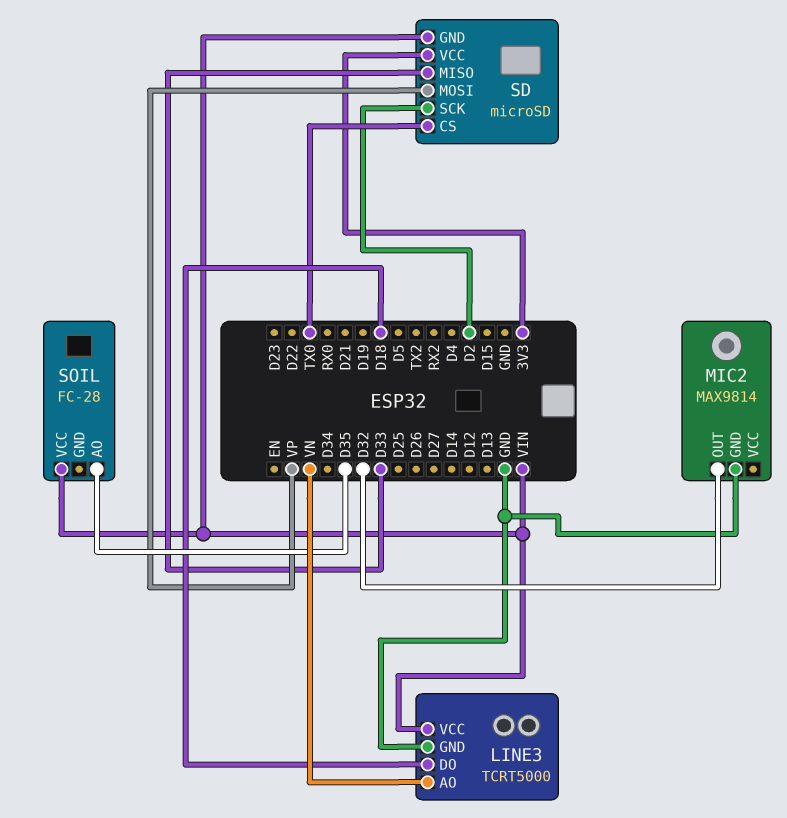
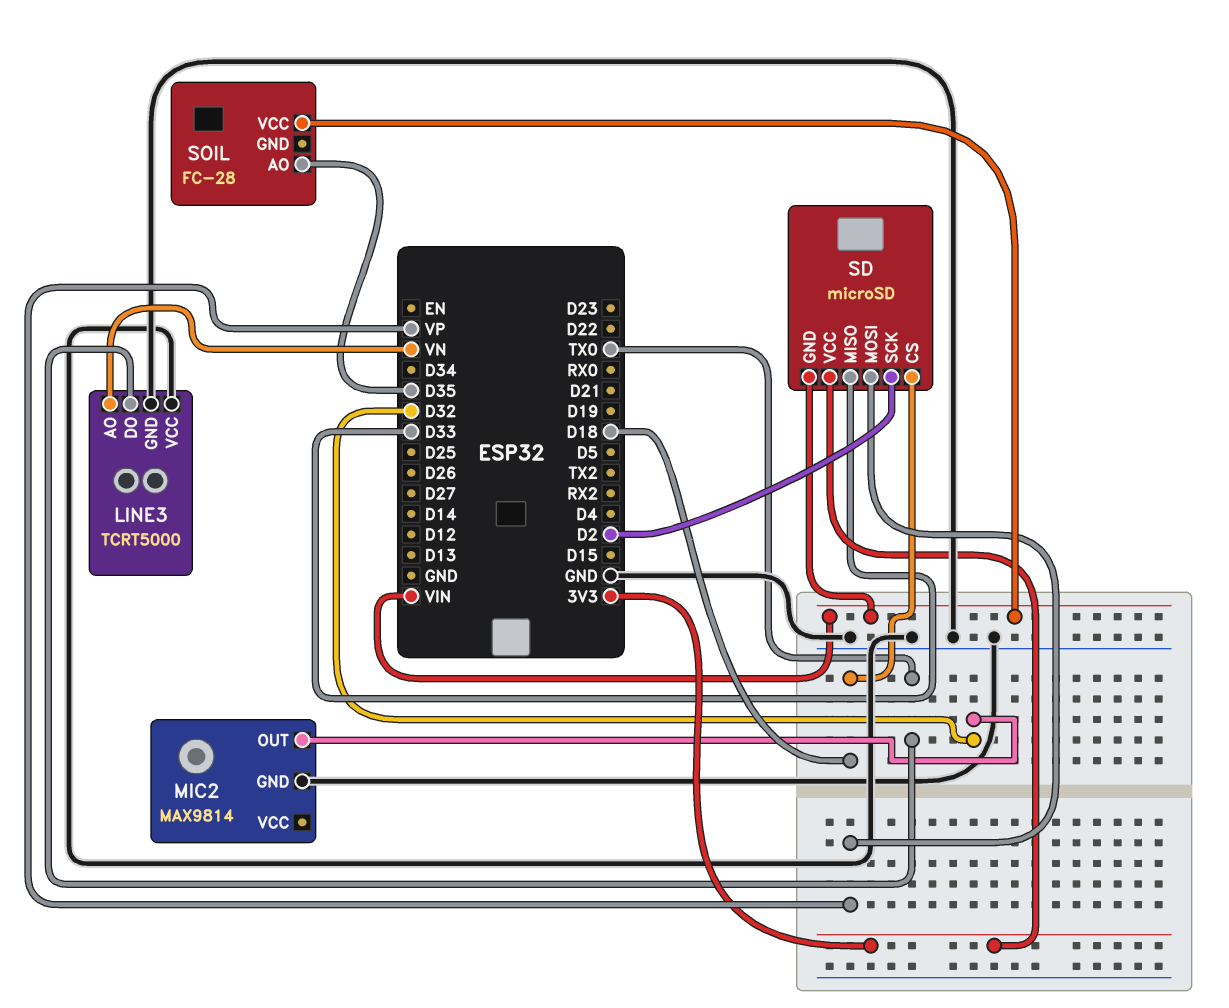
LINE3 pin DO: D18 -> TX0
LINE3 pin VCC: VIN -> GND
SD pin CS: TX0 -> D18

